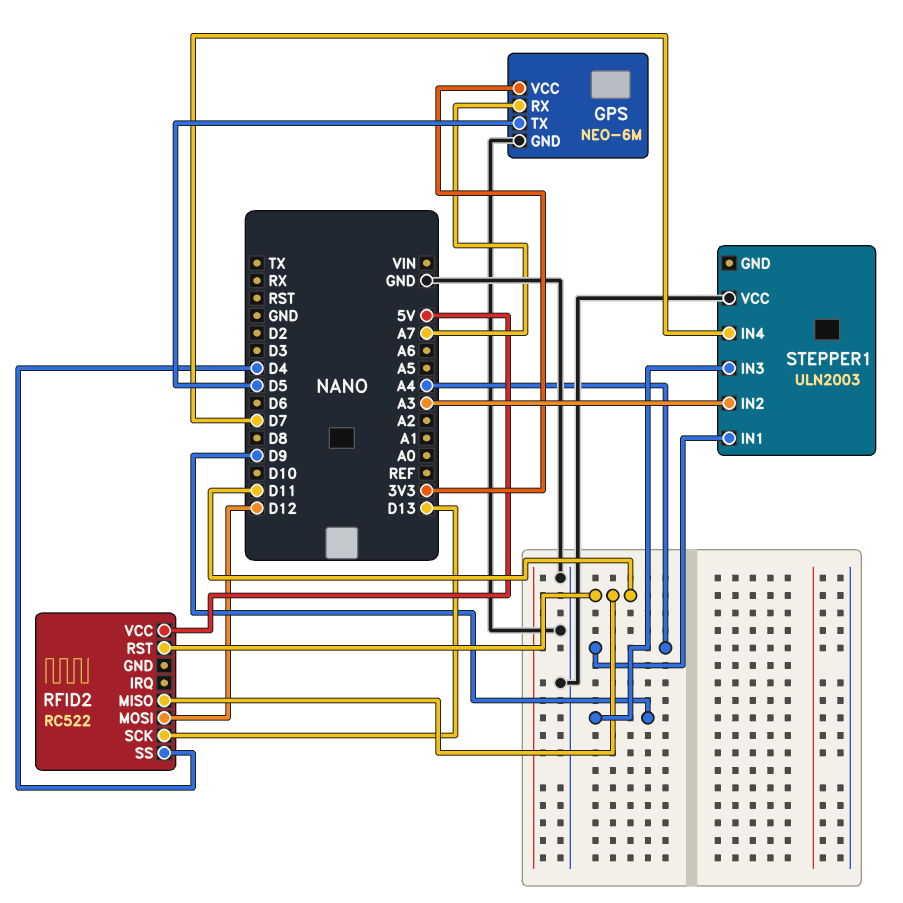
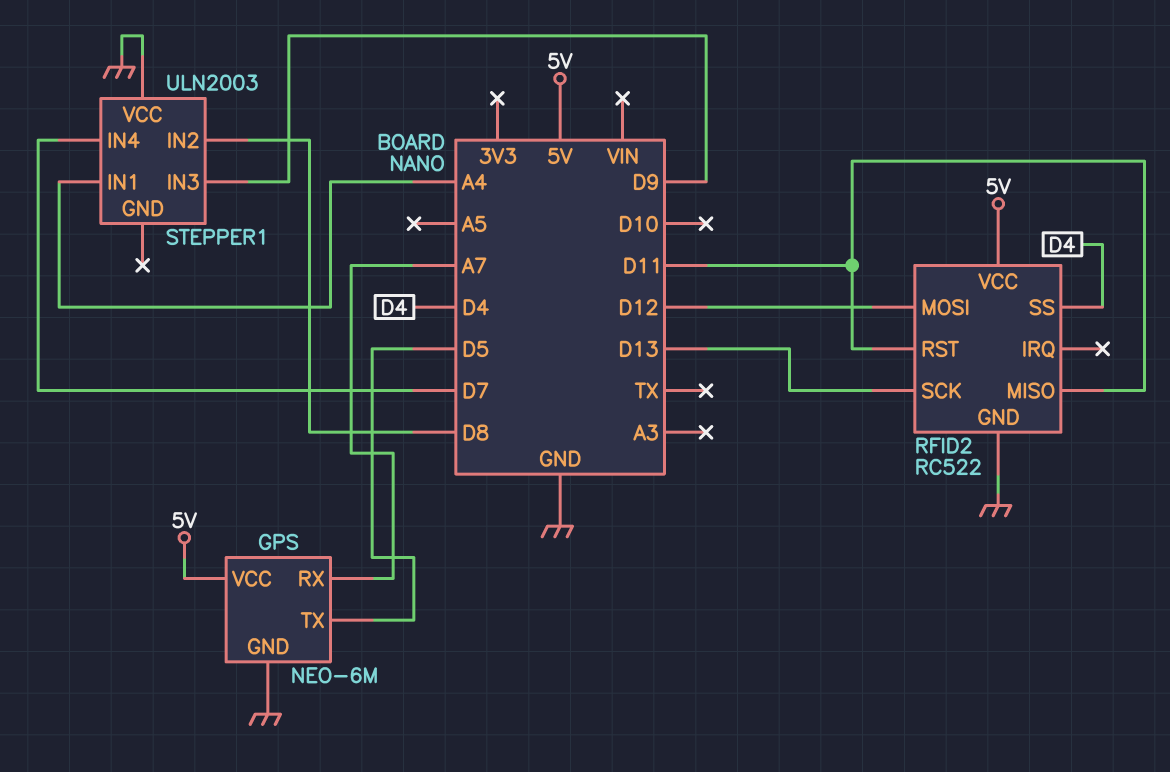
GPS pin VCC: 3V3 -> 5V
RFID2 pin GND: none -> GND
STEPPER1 pin IN2: A3 -> D8

